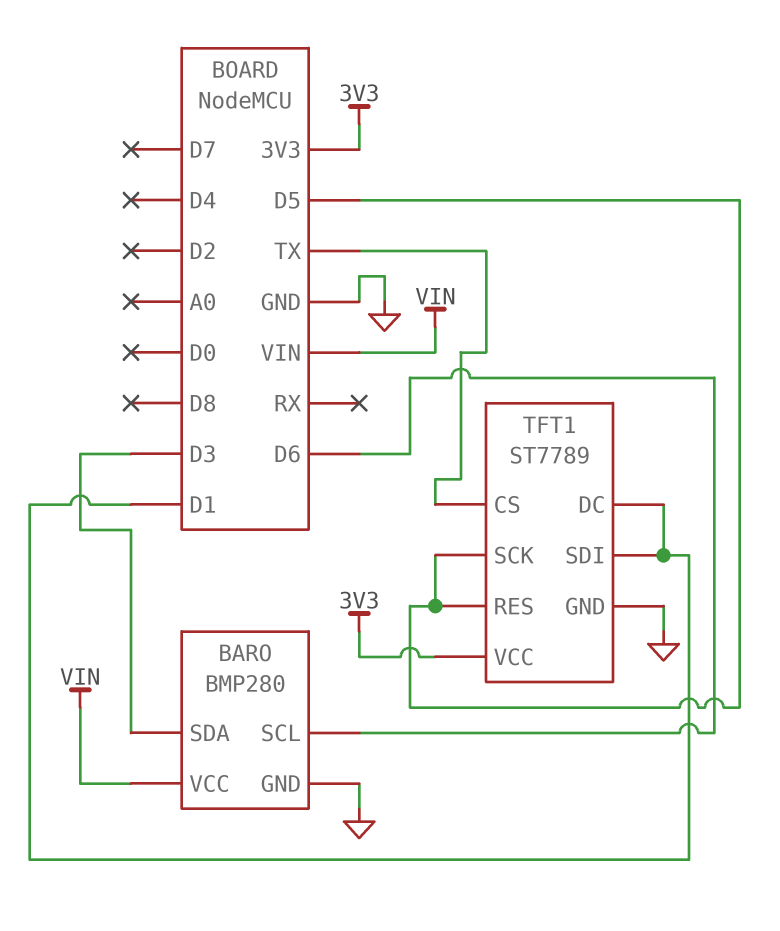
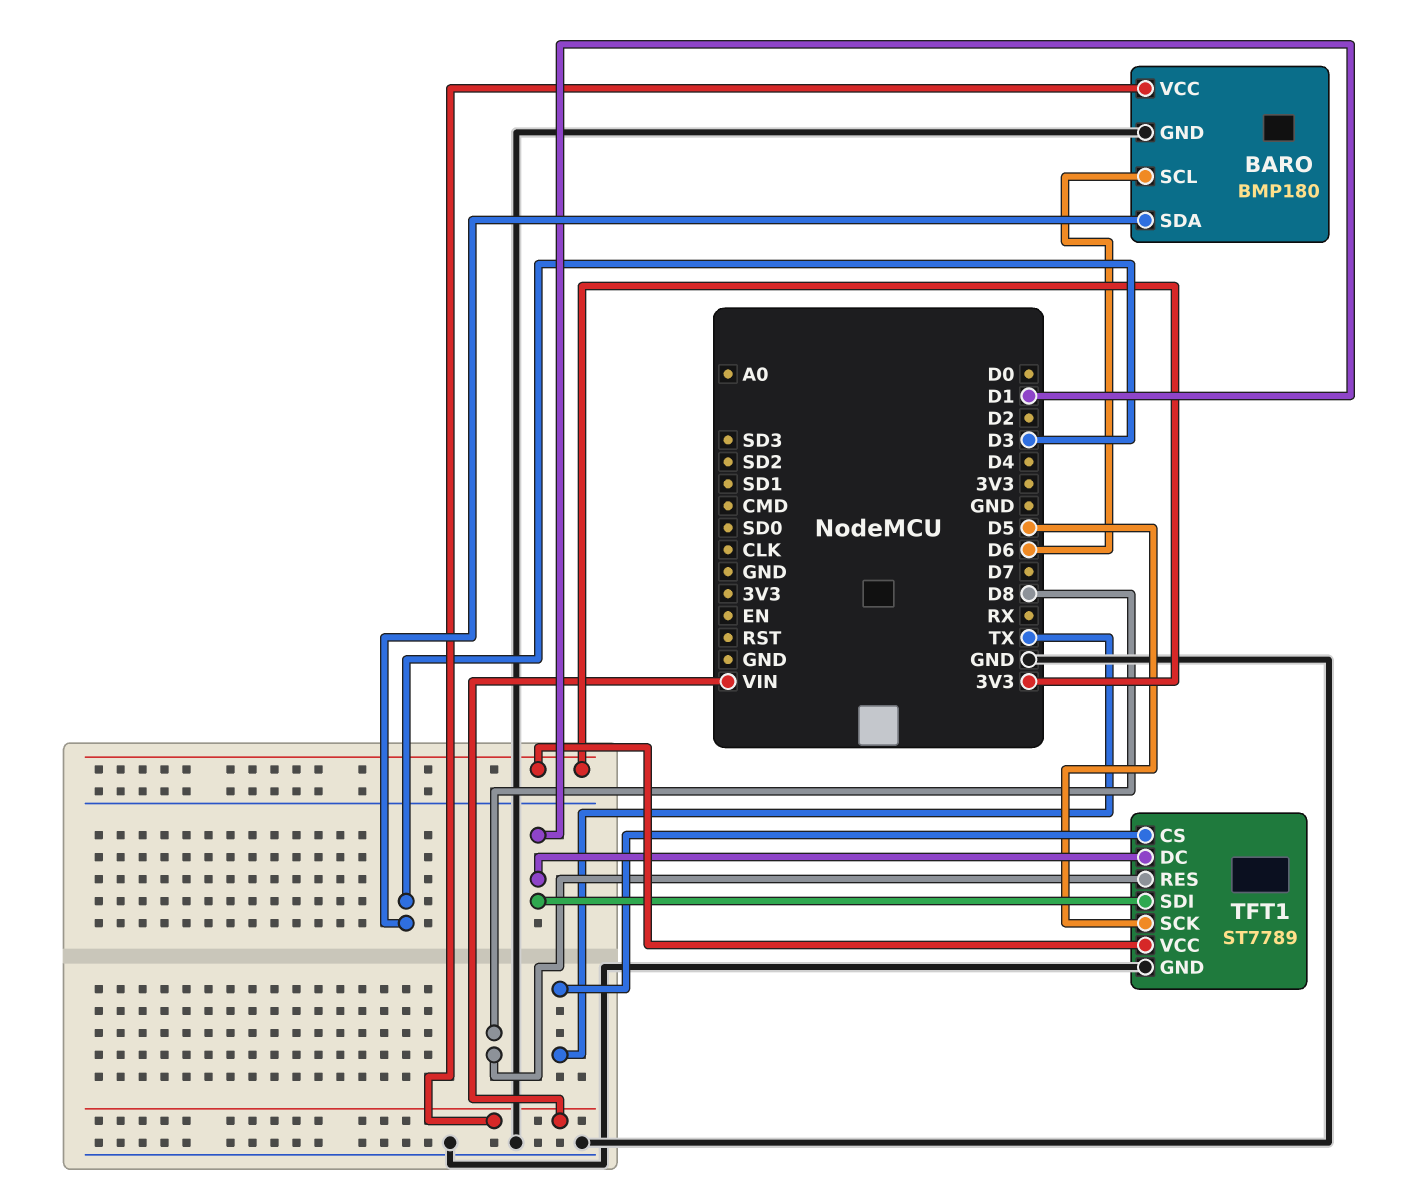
BARO: BMP280 -> BMP180
TFT1 pin RES: D5 -> D8

